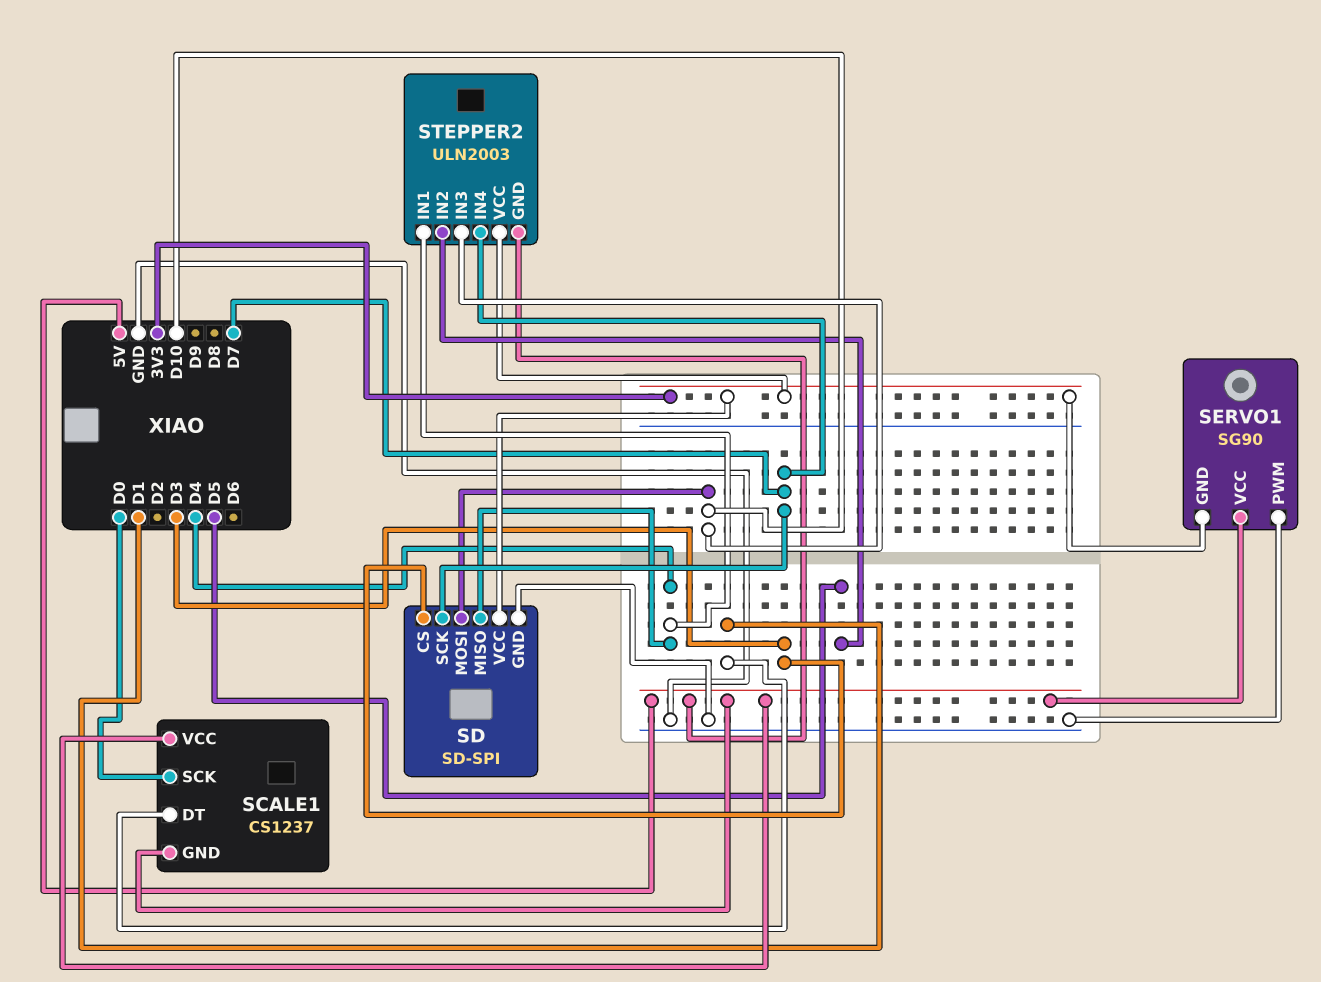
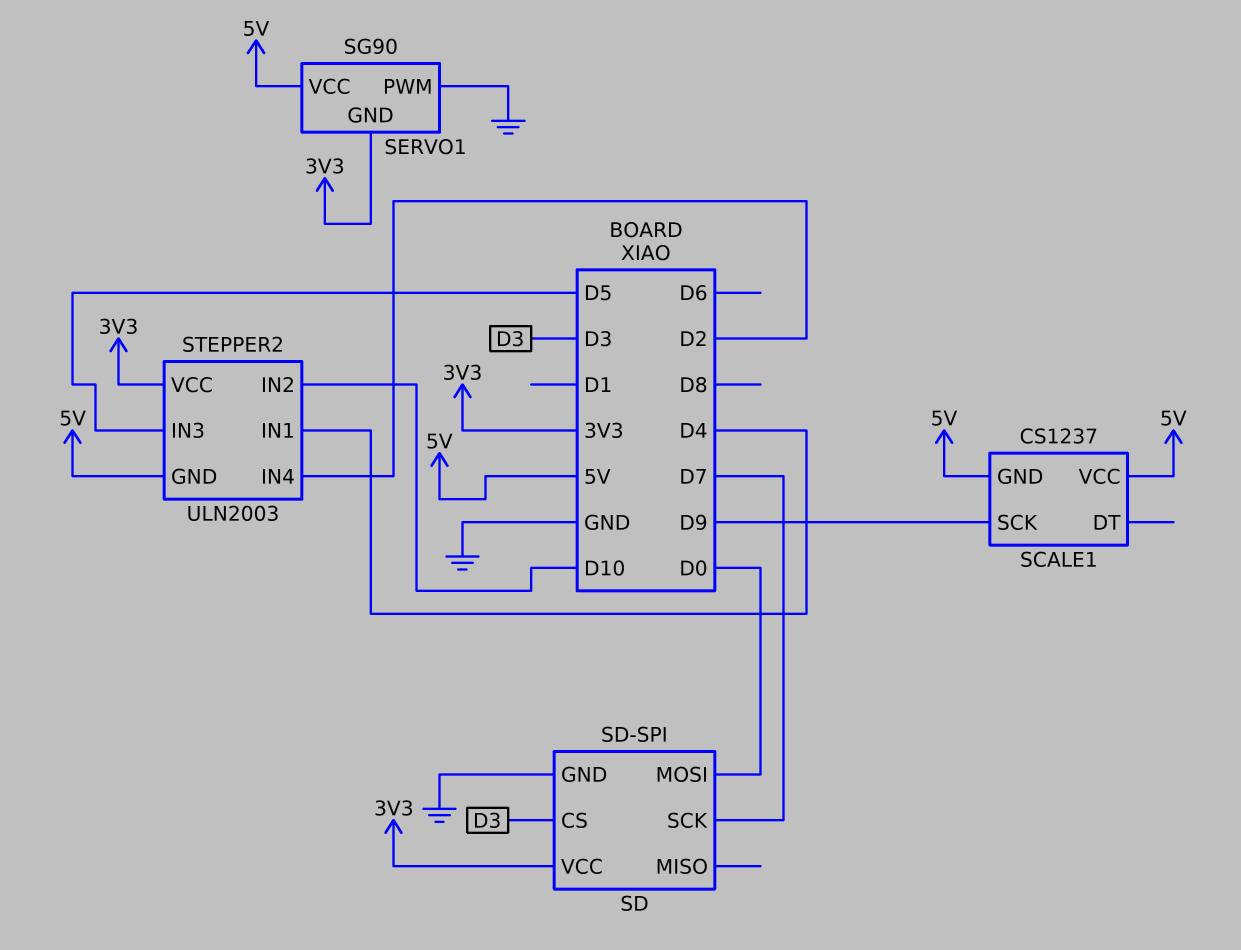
SCALE1 pin DT: D1 -> none
SCALE1 pin SCK: D0 -> D9
SD pin MISO: D4 -> none
SD pin MOSI: D10 -> D0
STEPPER2 pin IN2: D5 -> D10
STEPPER2 pin IN3: D10 -> D5
STEPPER2 pin IN4: D7 -> D2

